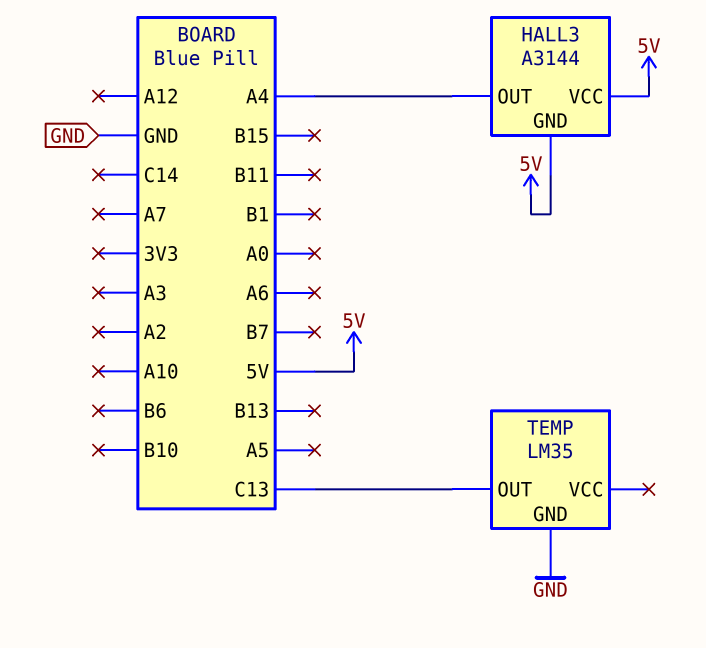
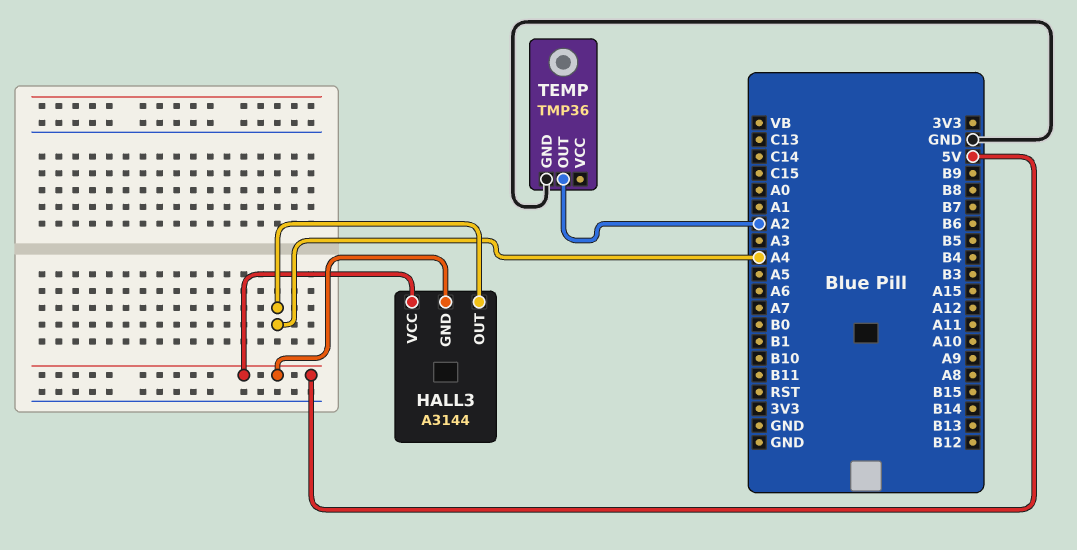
TEMP: LM35 -> TMP36
TEMP pin OUT: C13 -> A2

